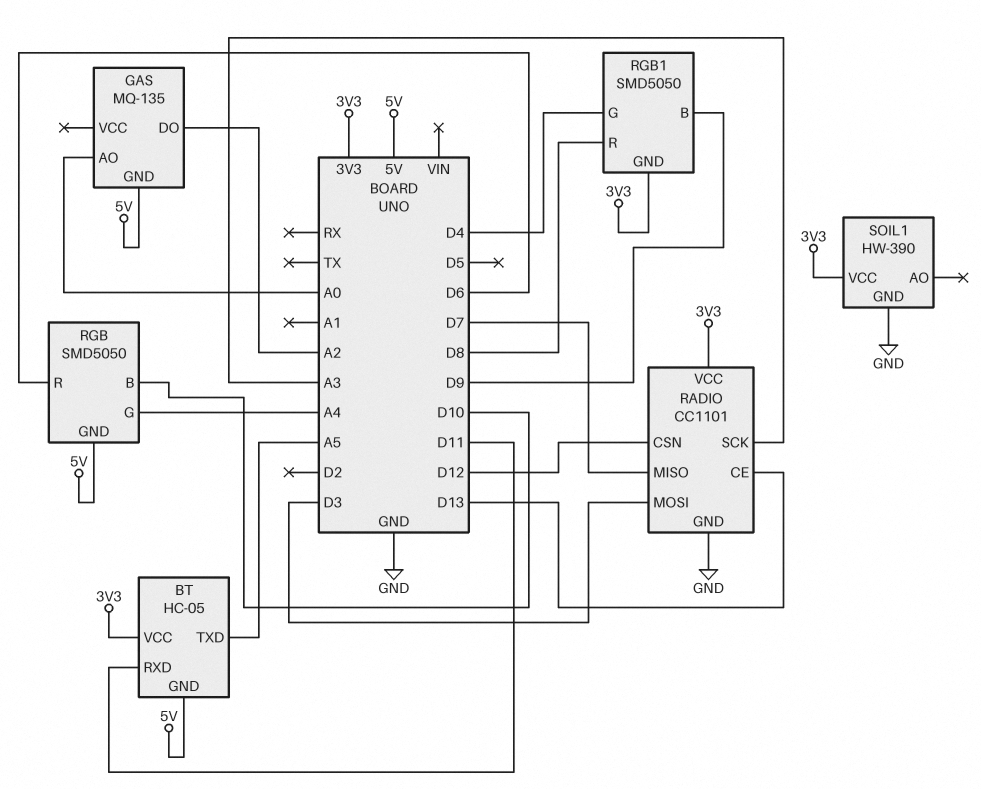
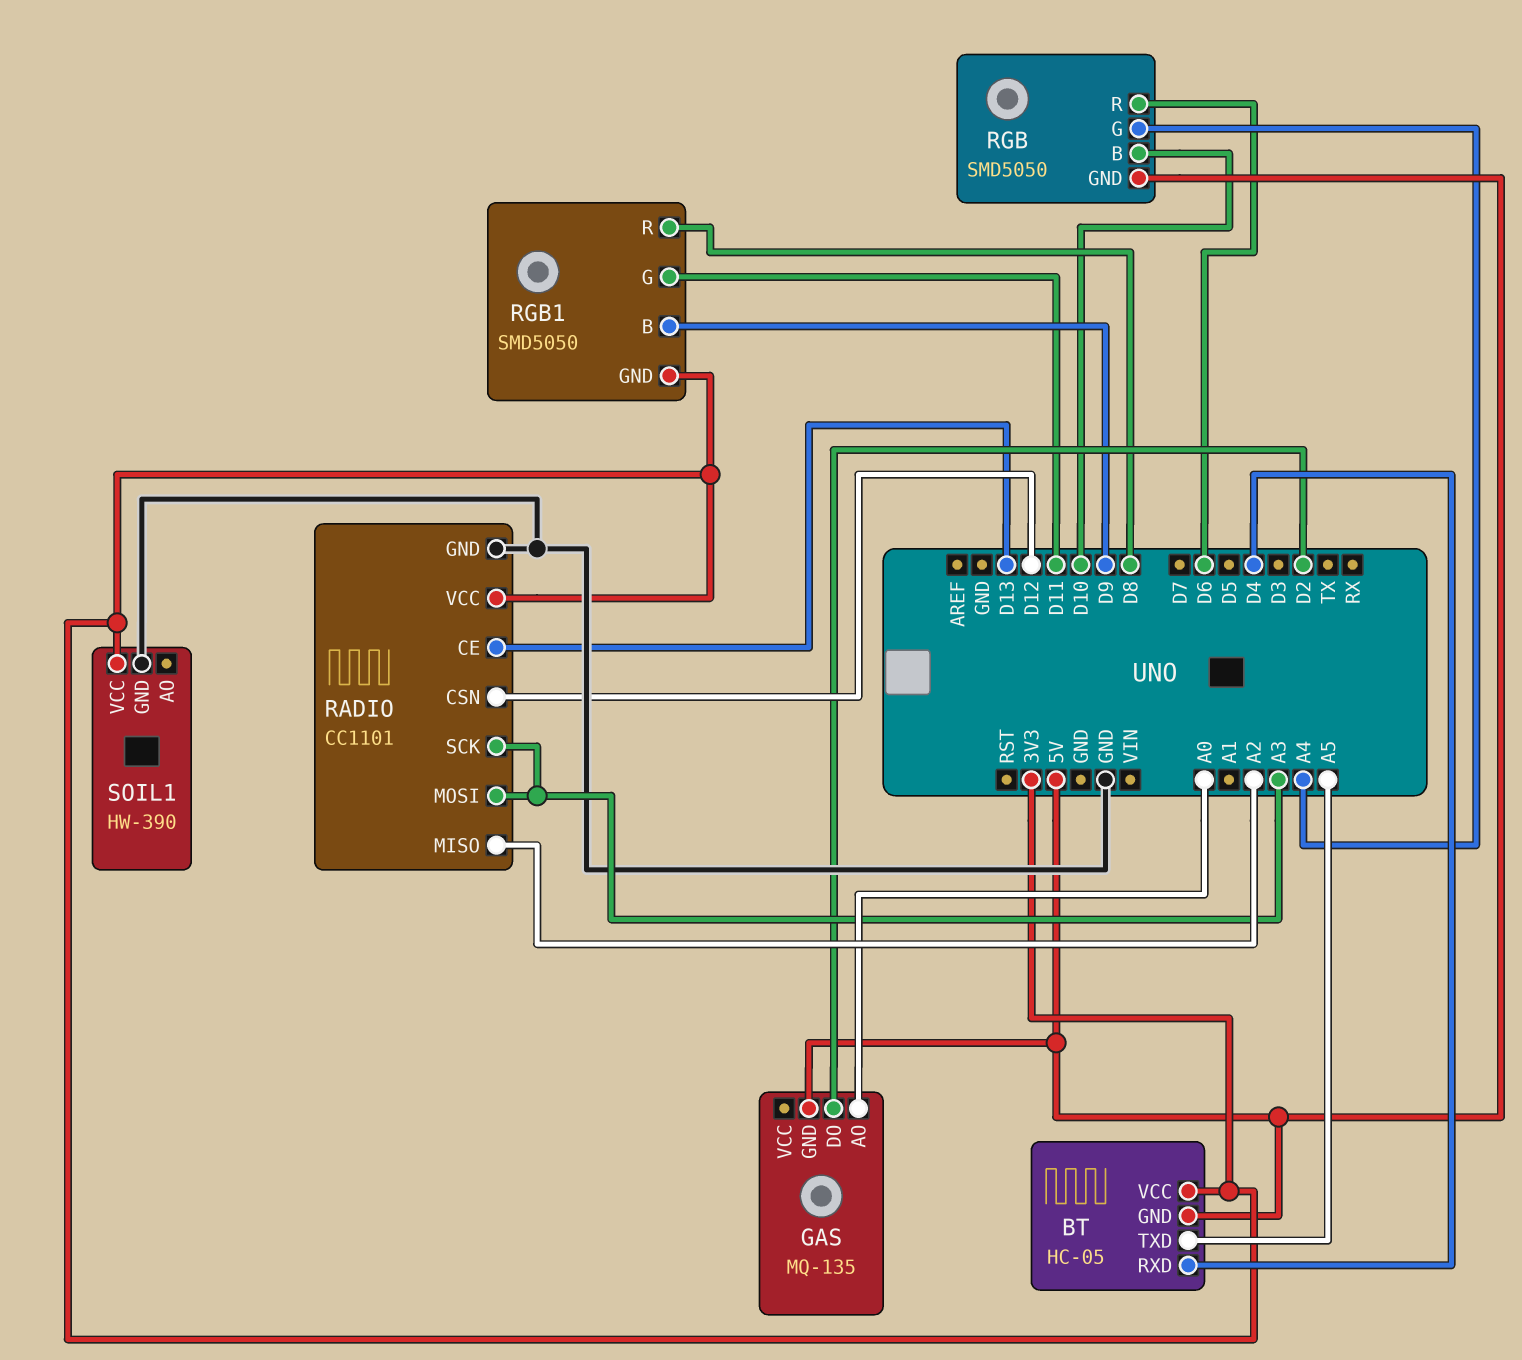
BT pin RXD: D11 -> D4
GAS pin DO: A2 -> D2
RADIO pin MISO: D7 -> A2
RADIO pin MOSI: D3 -> A3
RGB1 pin G: D4 -> D11

